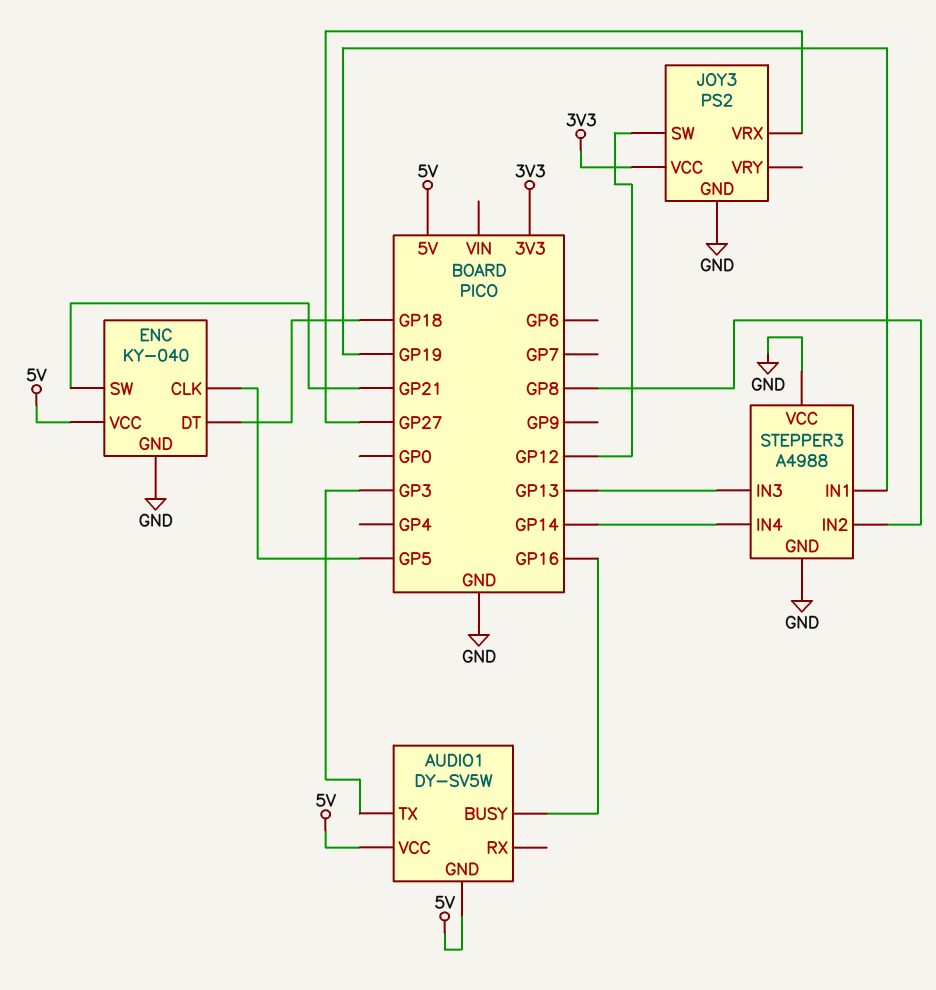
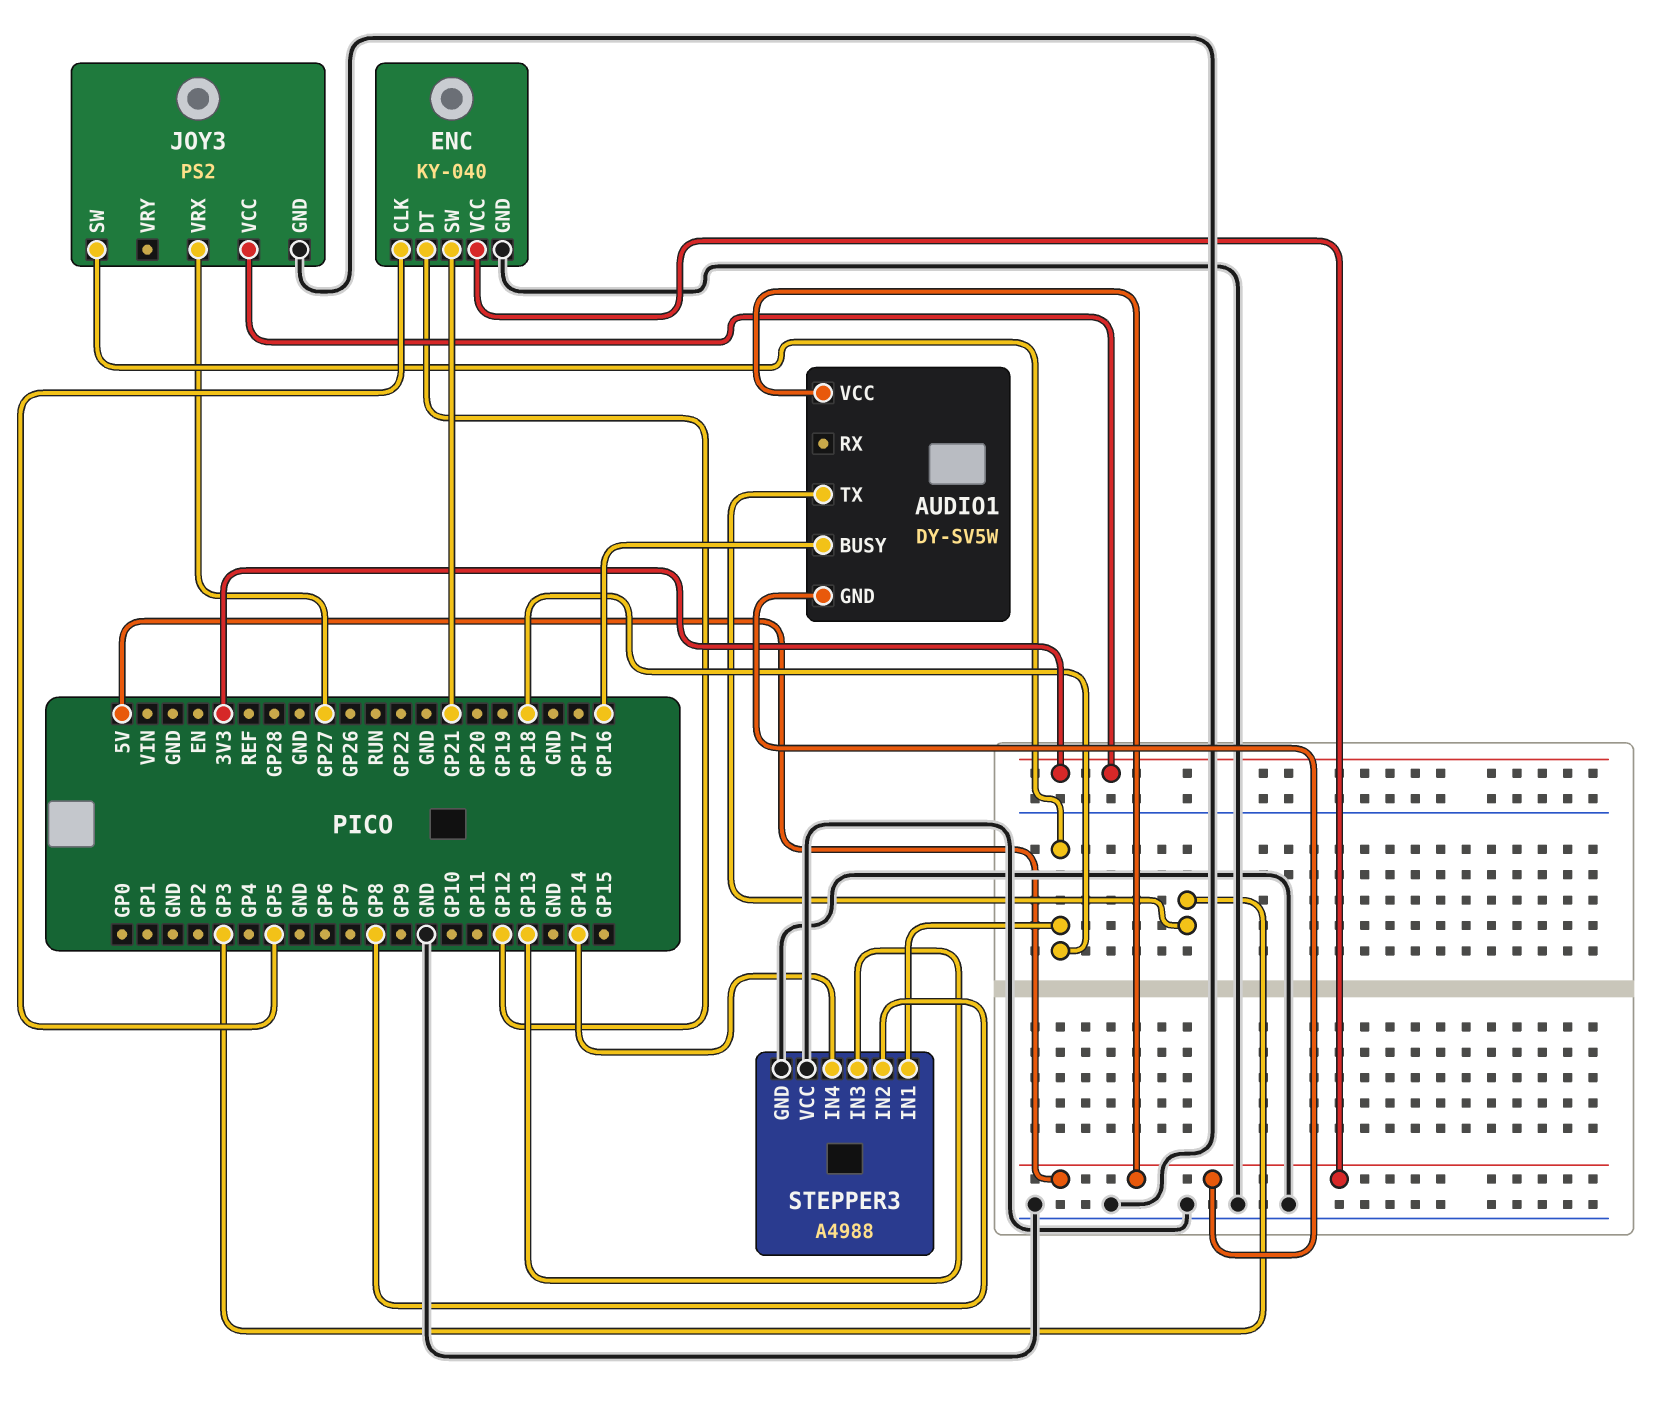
ENC pin DT: GP18 -> GP12
JOY3 pin SW: GP12 -> GP18
STEPPER3 pin IN1: GP19 -> GP18

